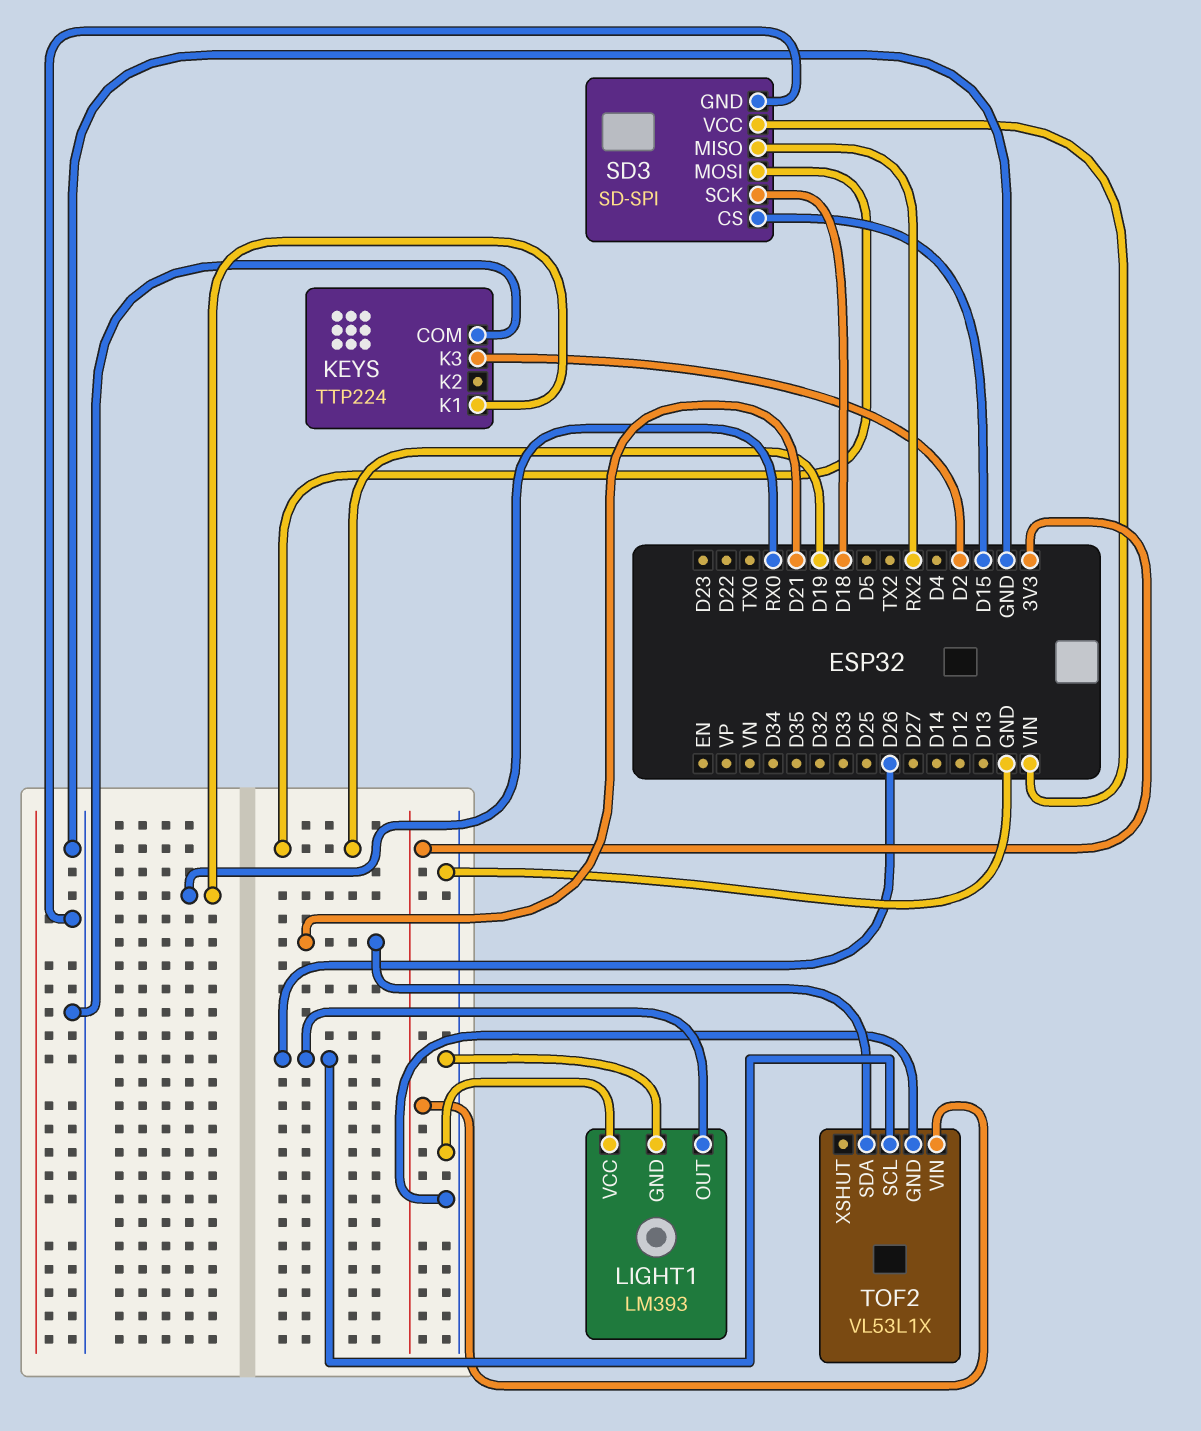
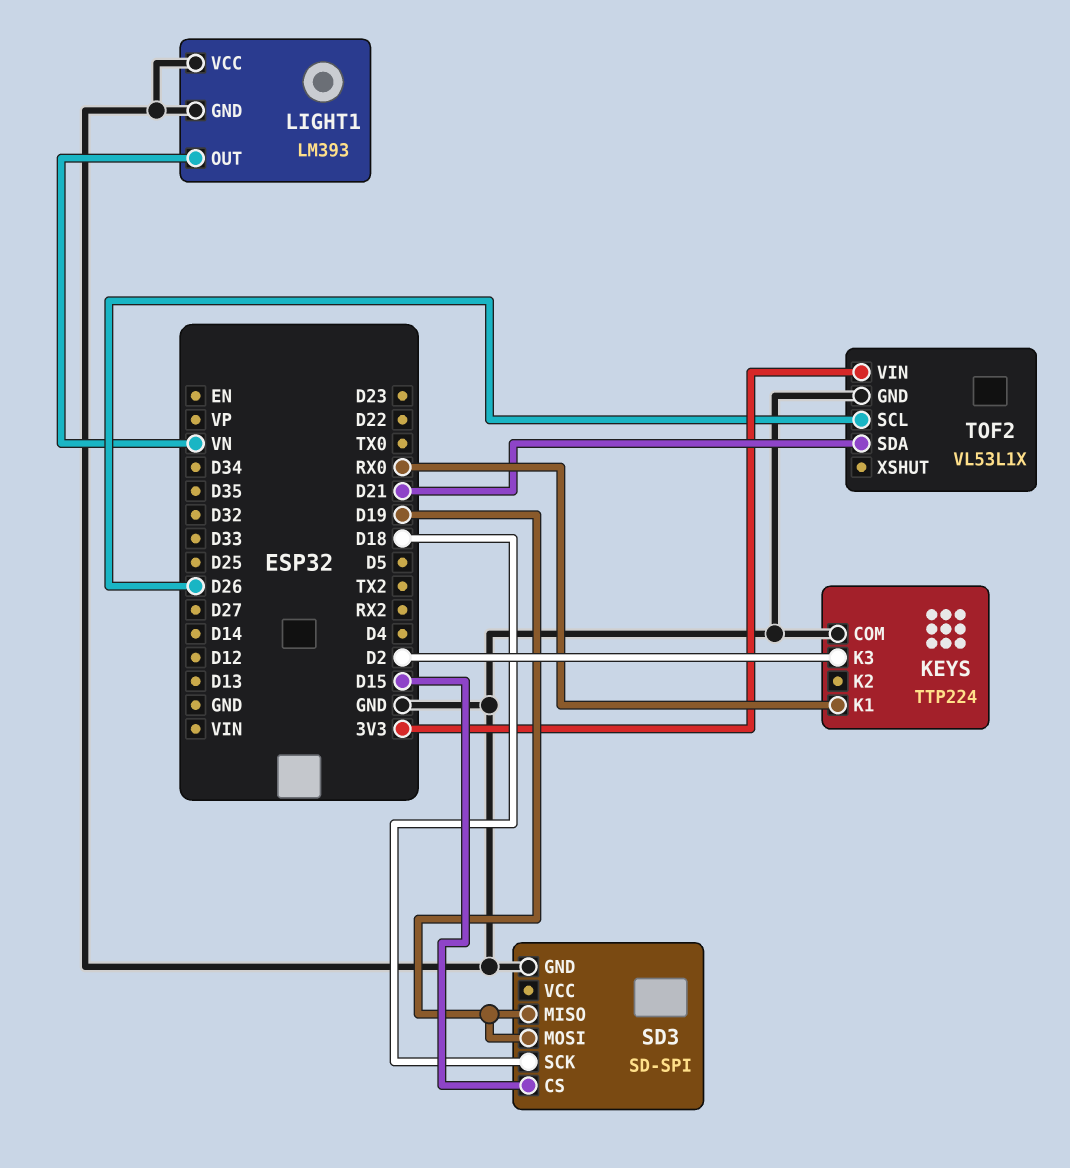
LIGHT1 pin OUT: D26 -> VN
SD3 pin MISO: RX2 -> D19
SD3 pin VCC: VIN -> none

